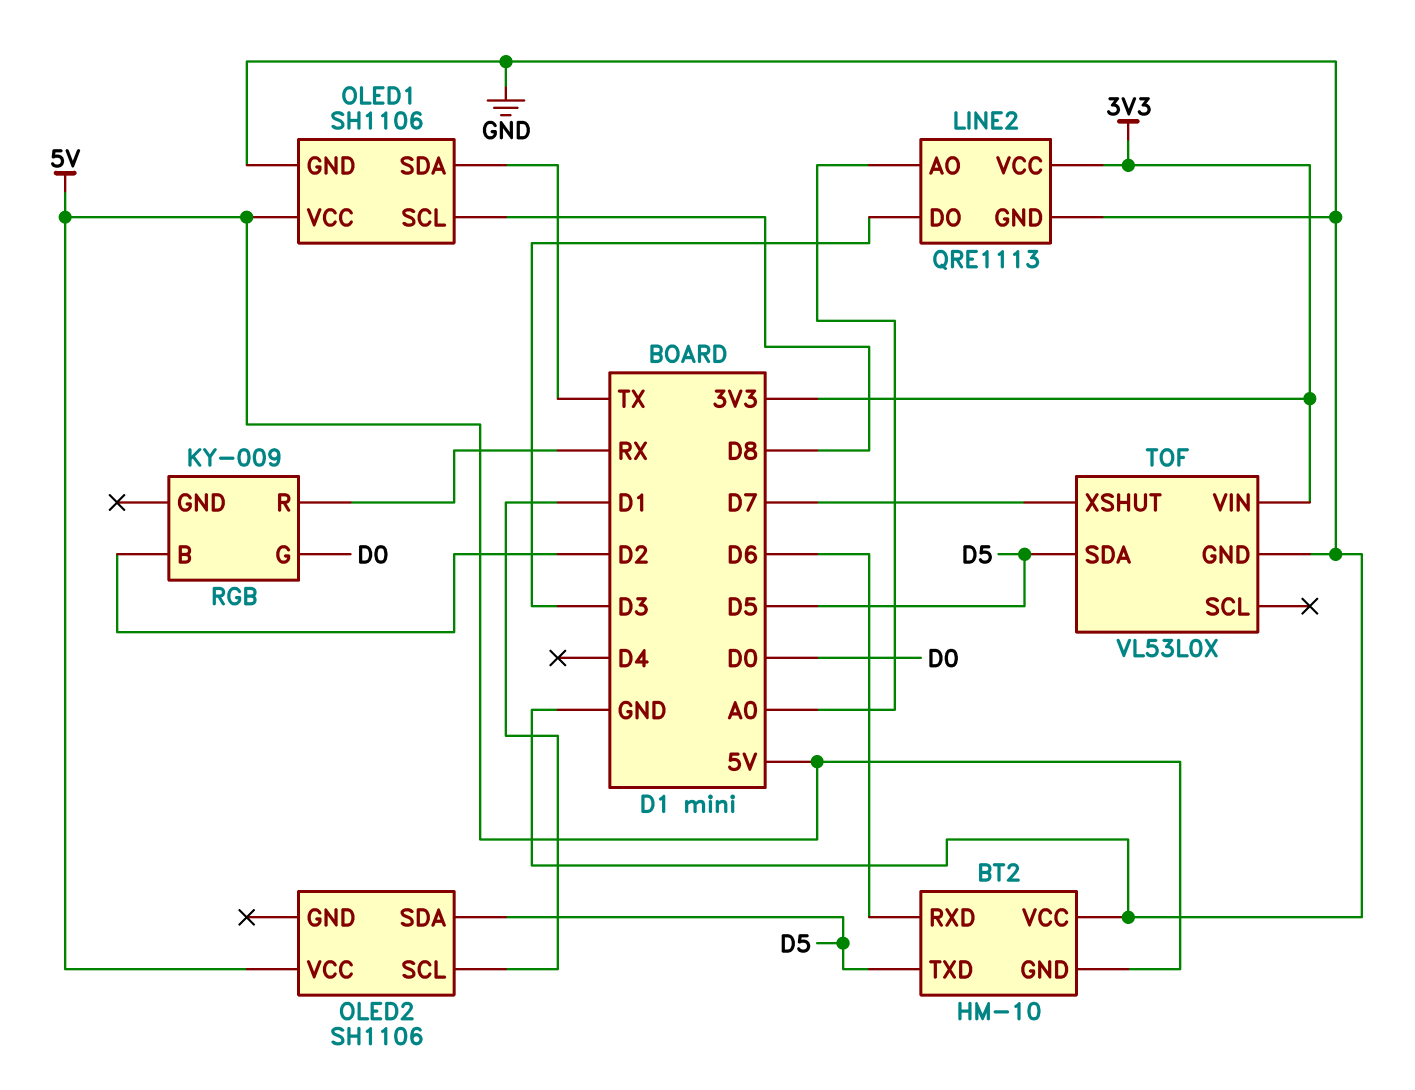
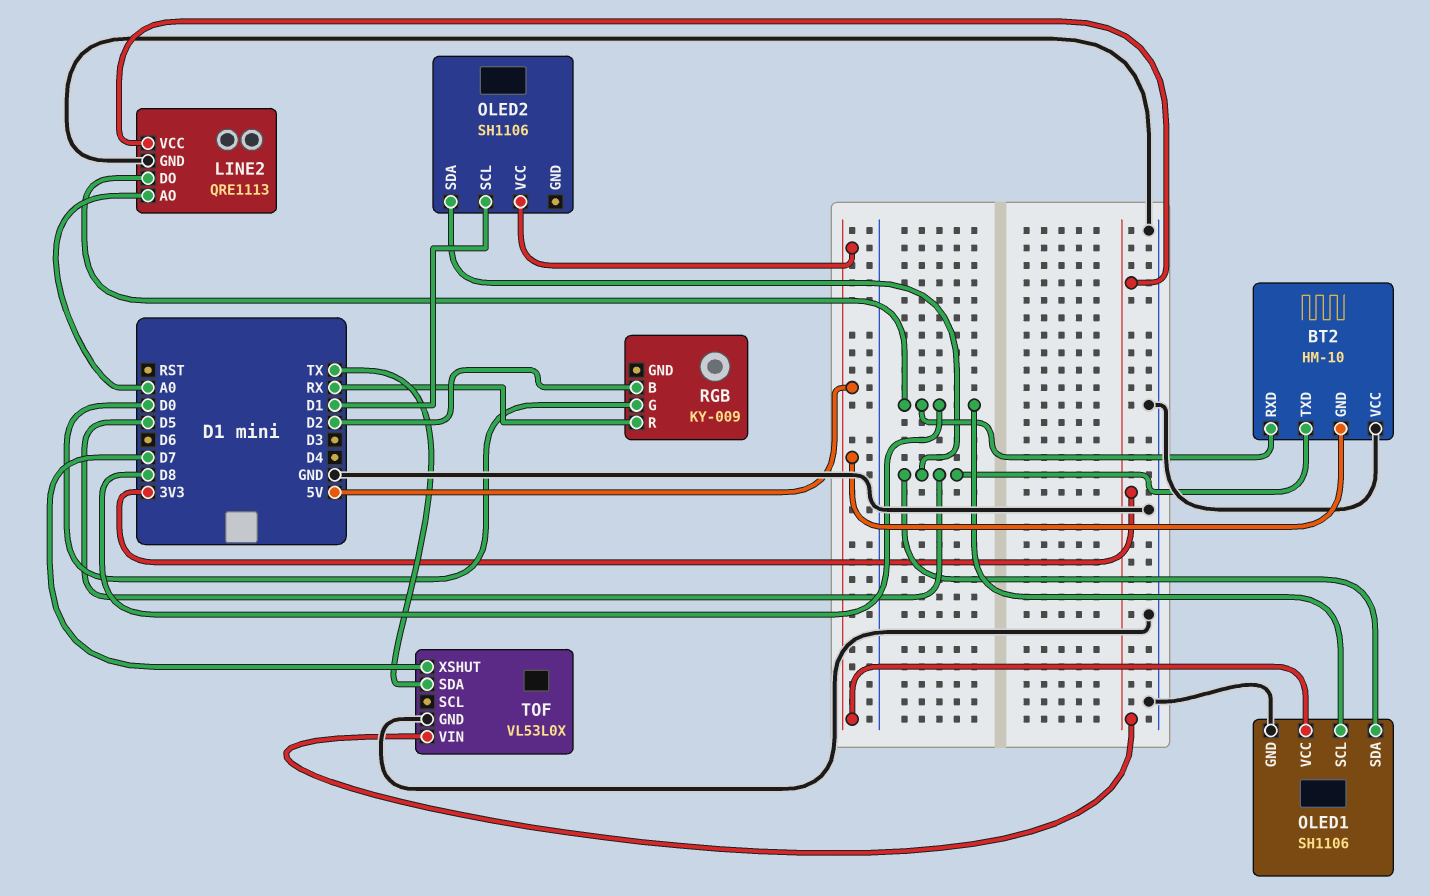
BT2 pin RXD: D6 -> D8
LINE2 pin DO: D3 -> D8
OLED1 pin SDA: TX -> D5
TOF pin SDA: D5 -> TX

